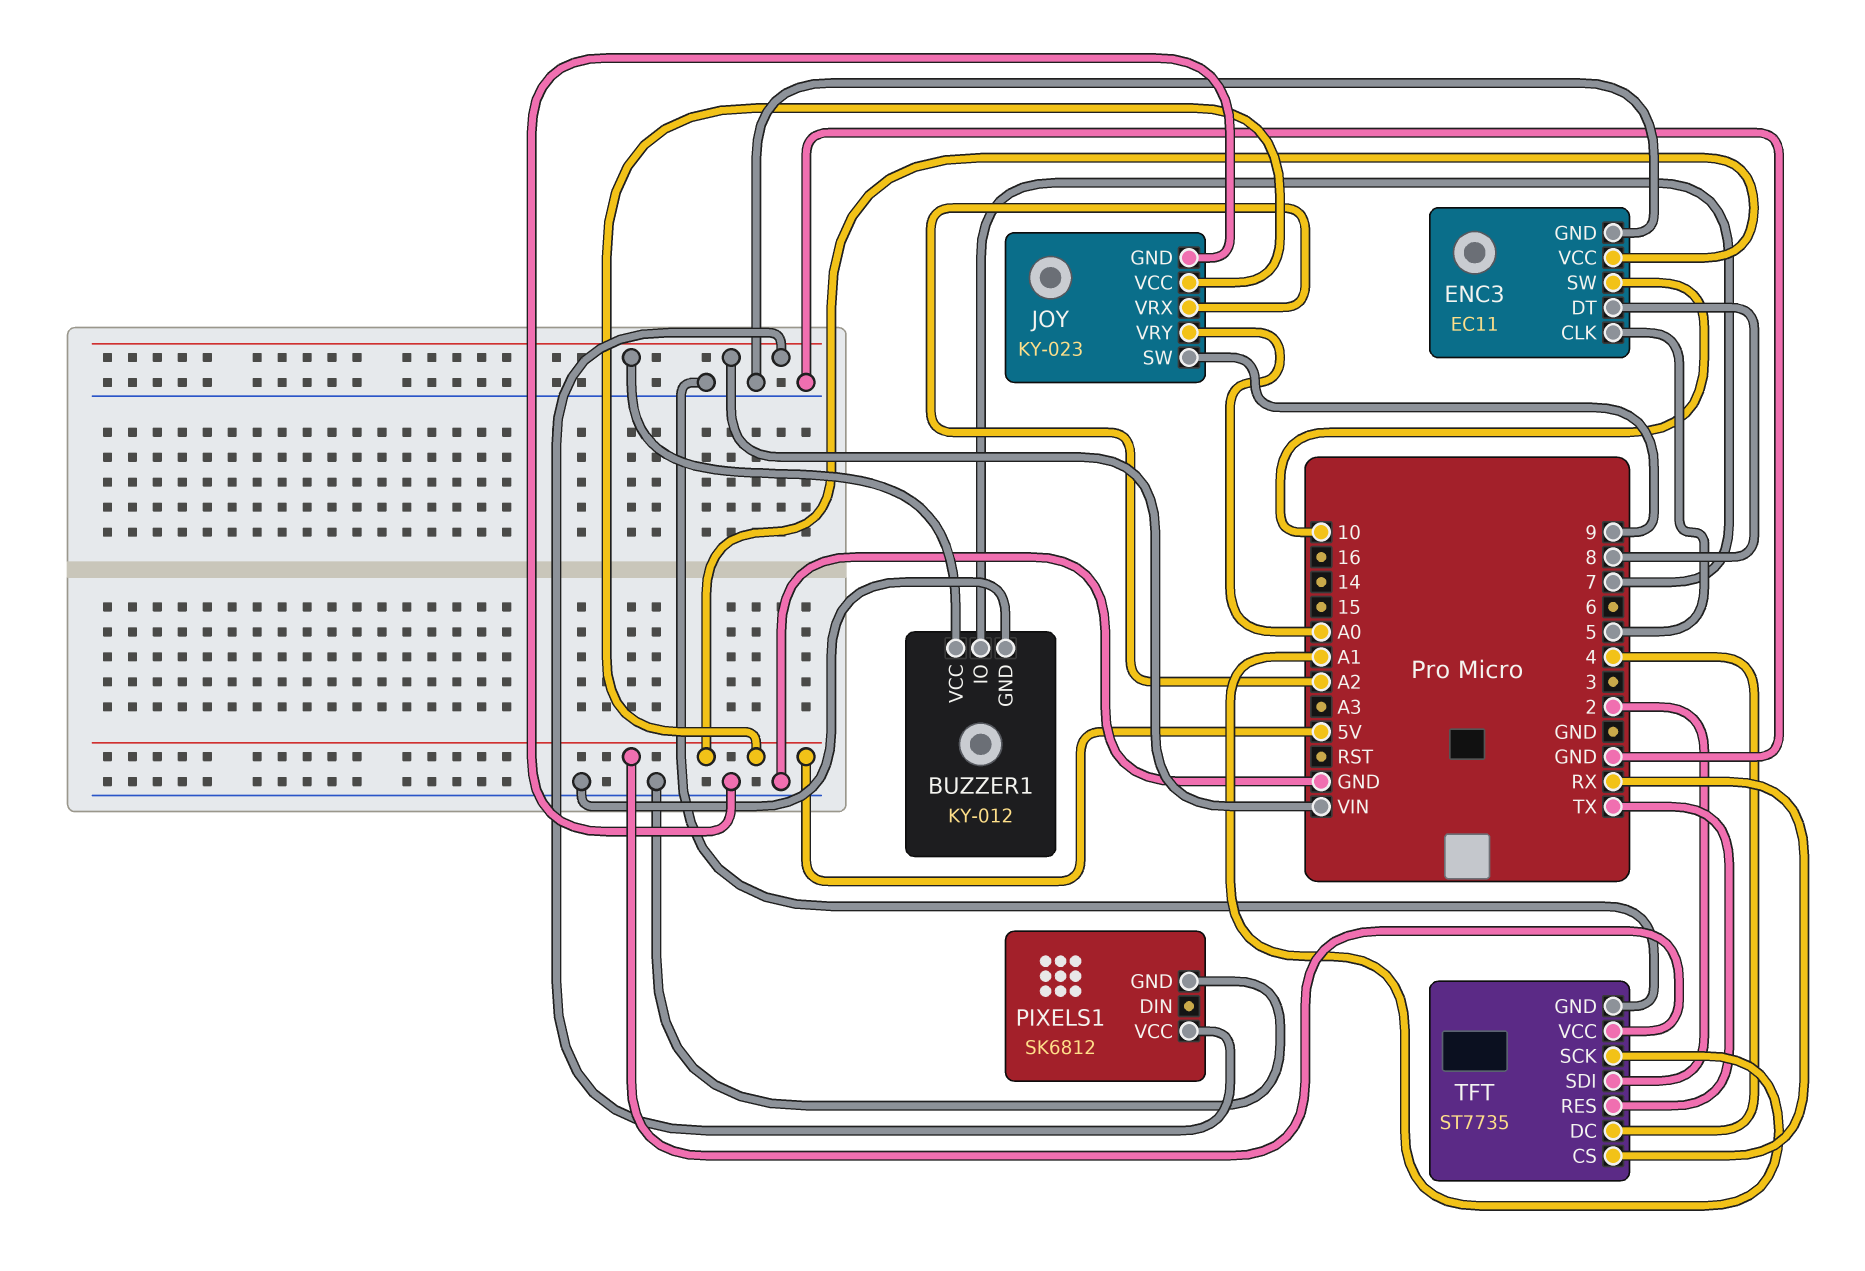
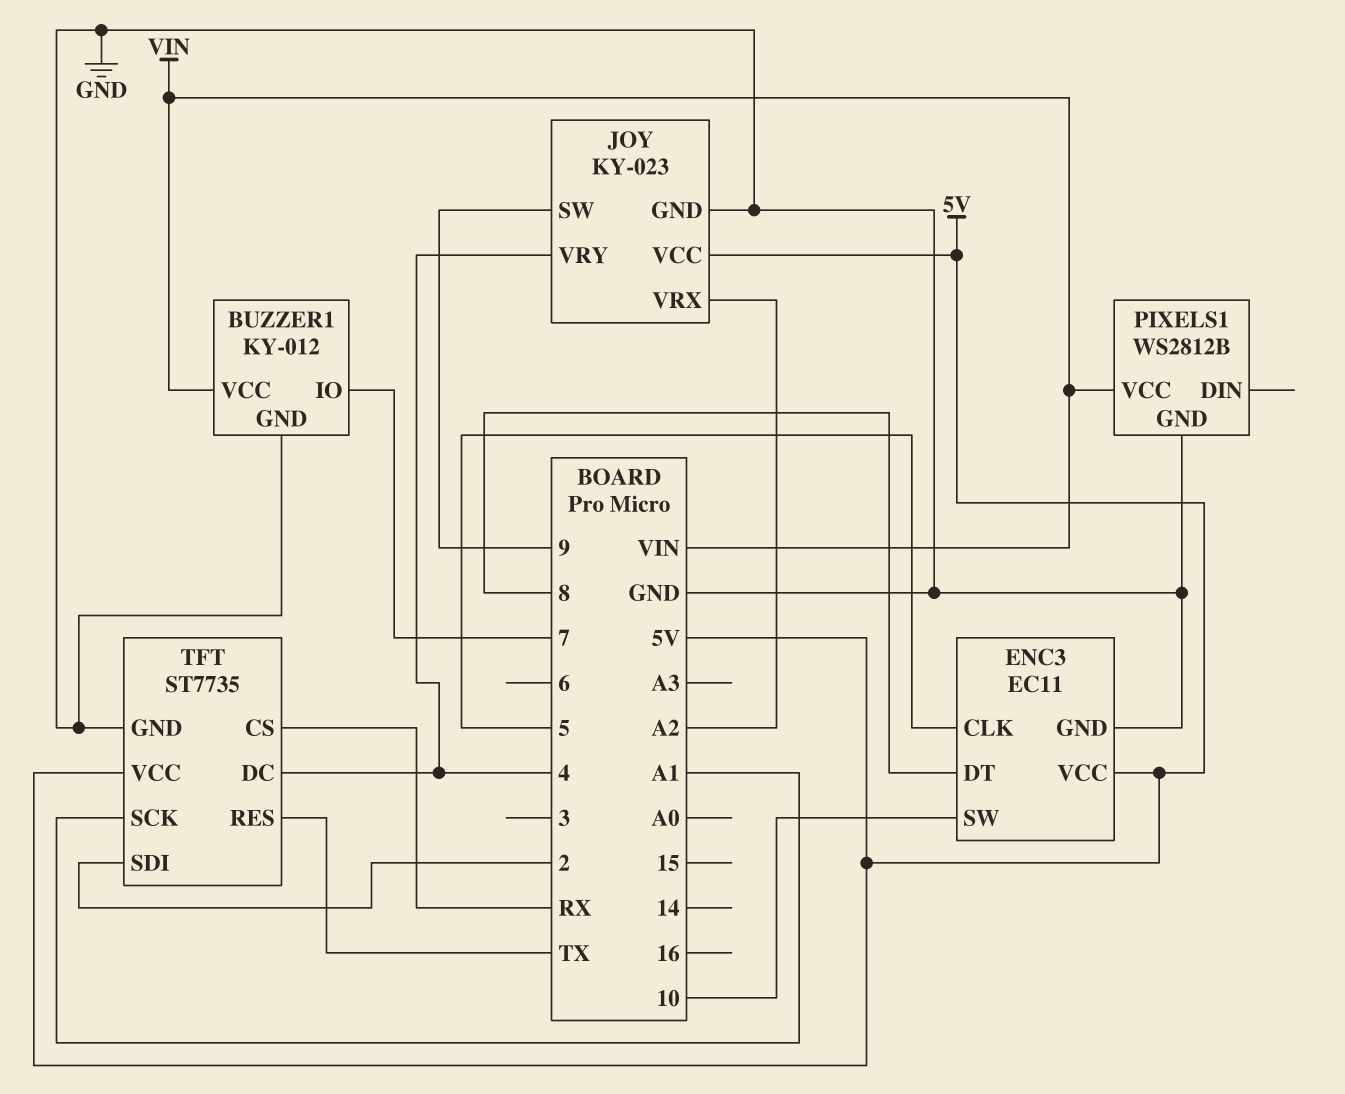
JOY pin VRY: A0 -> 4
PIXELS1: SK6812 -> WS2812B

